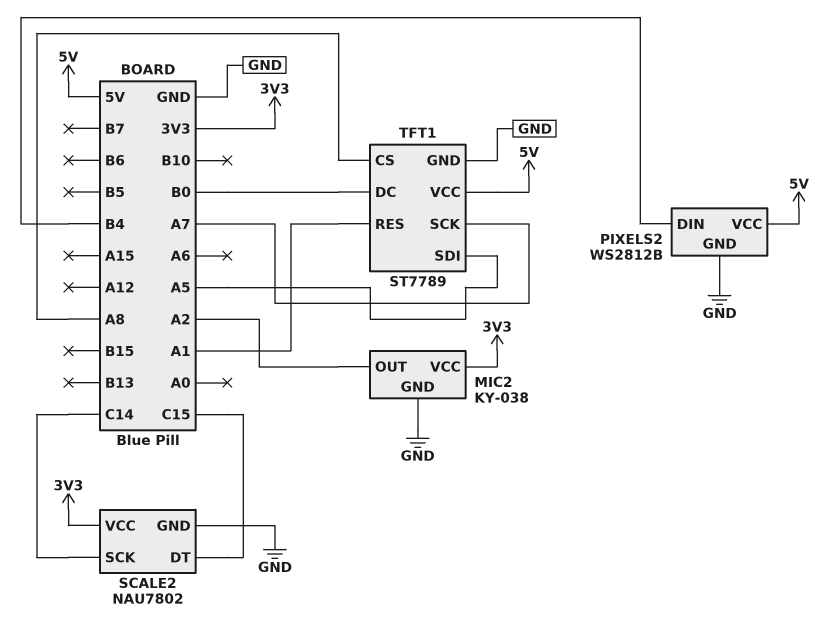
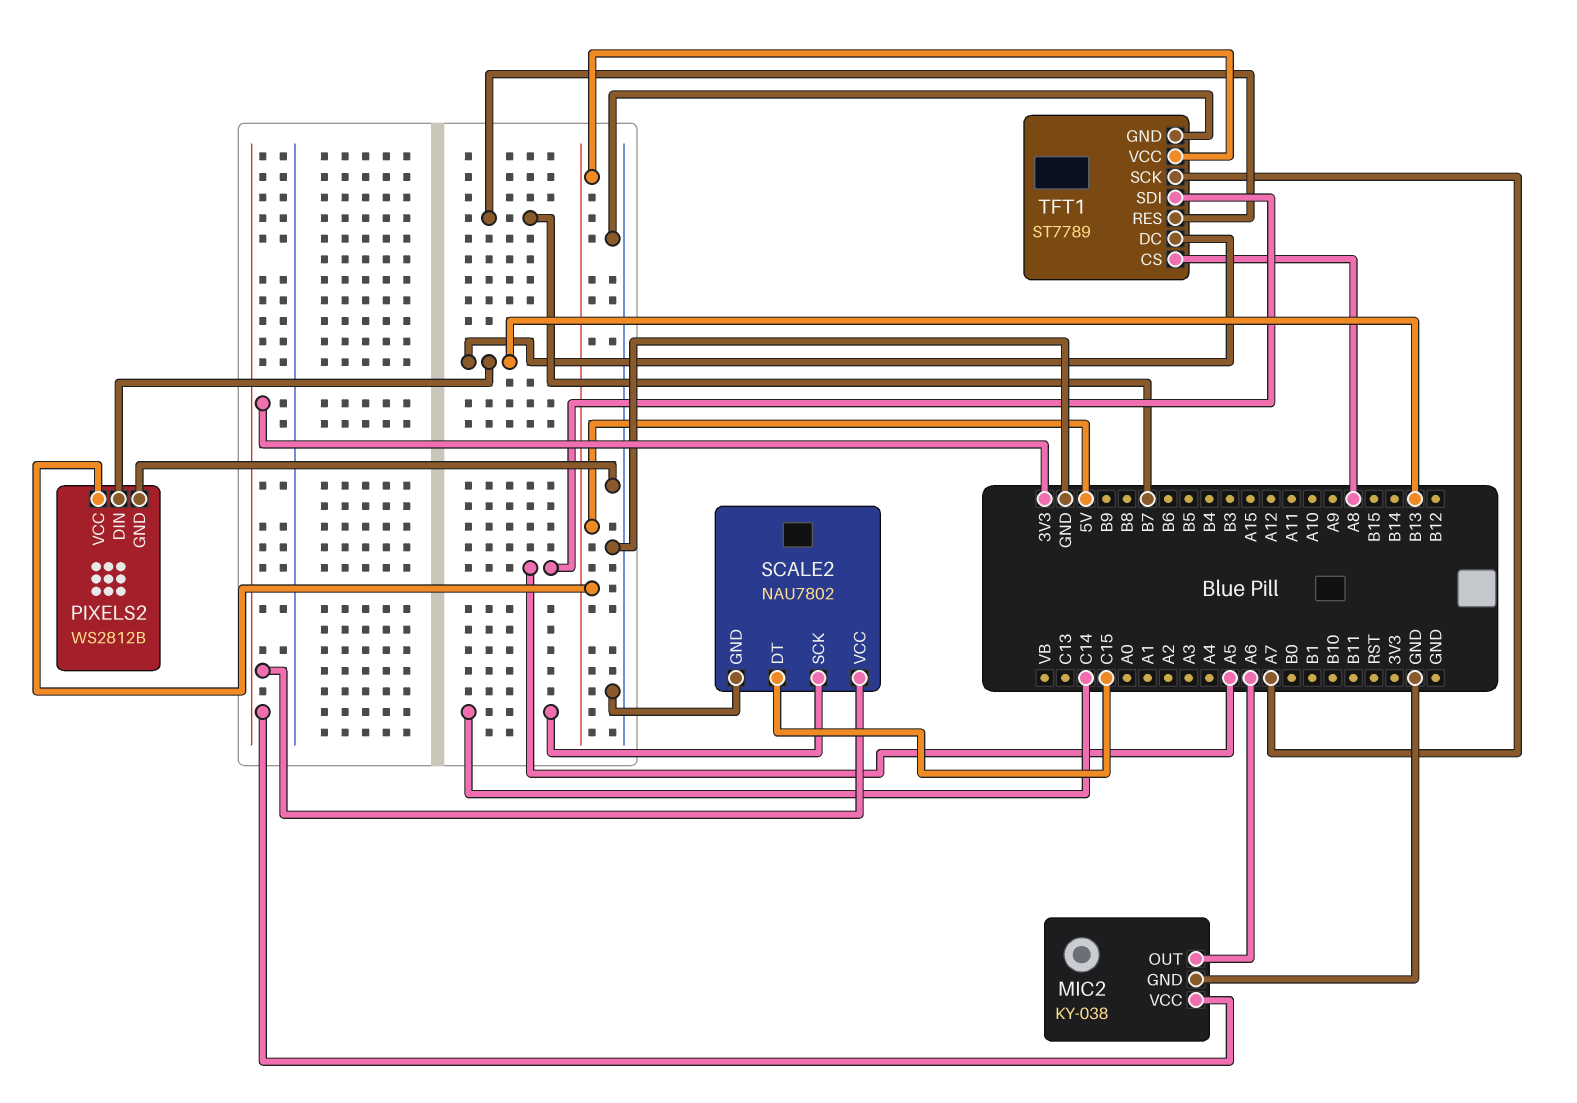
MIC2 pin OUT: A2 -> A6
PIXELS2 pin DIN: B4 -> B13
TFT1 pin DC: B0 -> B13
TFT1 pin RES: A1 -> B7

